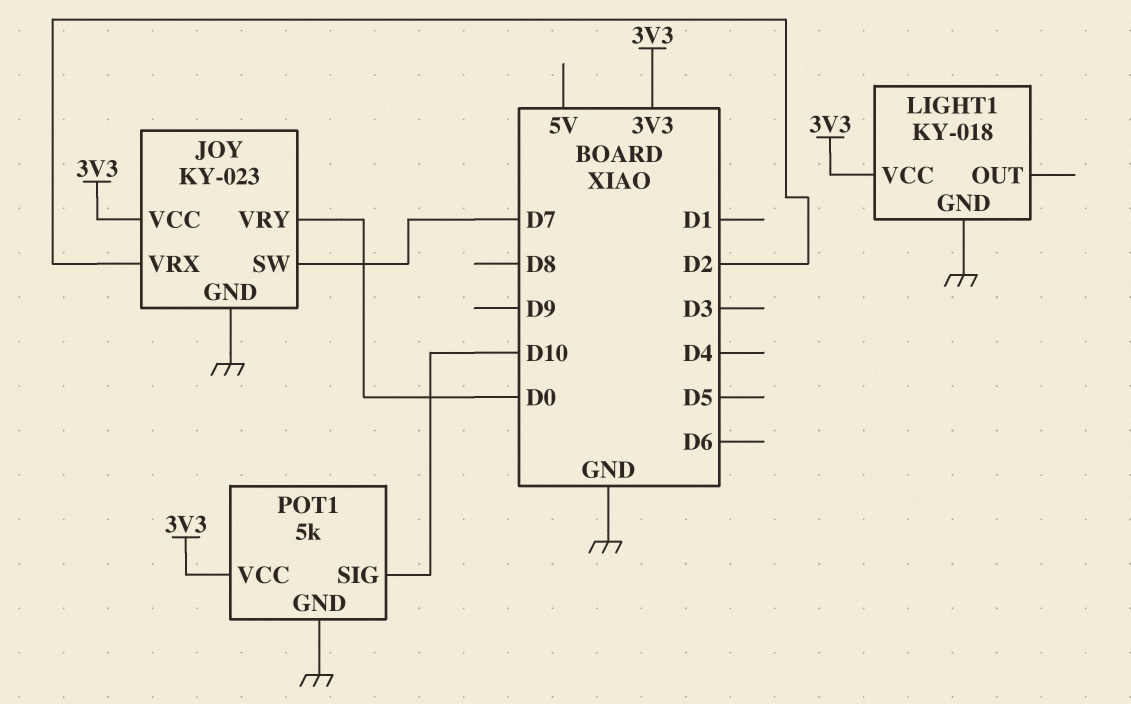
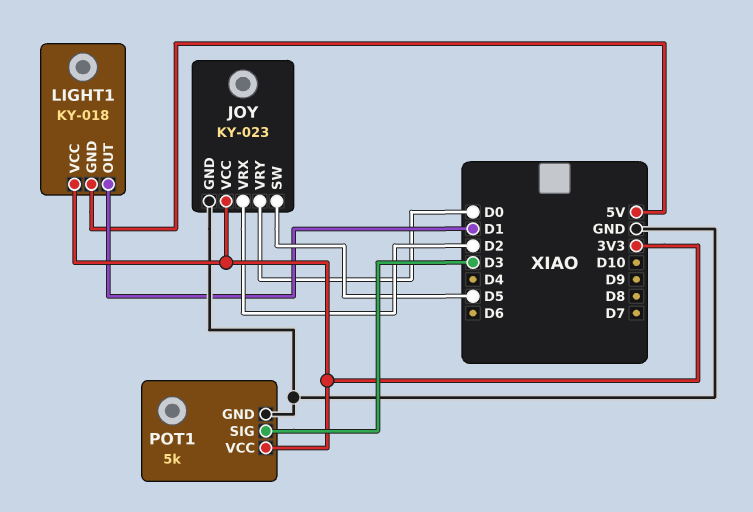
JOY pin SW: D7 -> D5
LIGHT1 pin GND: GND -> 5V
LIGHT1 pin OUT: none -> D1
POT1 pin SIG: D10 -> D3

